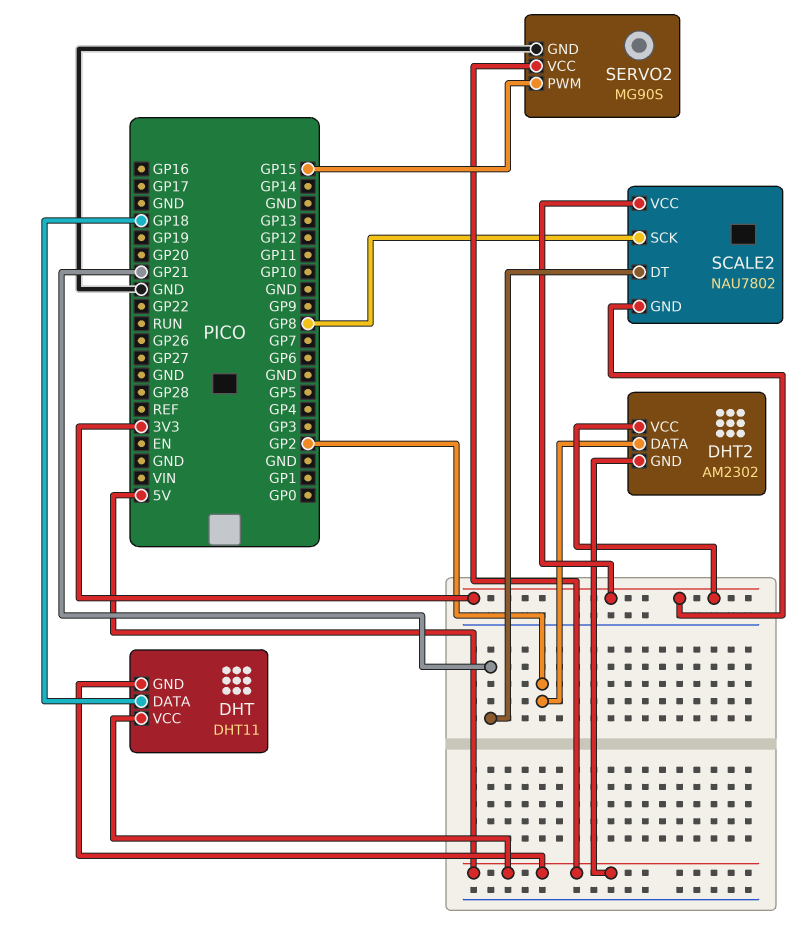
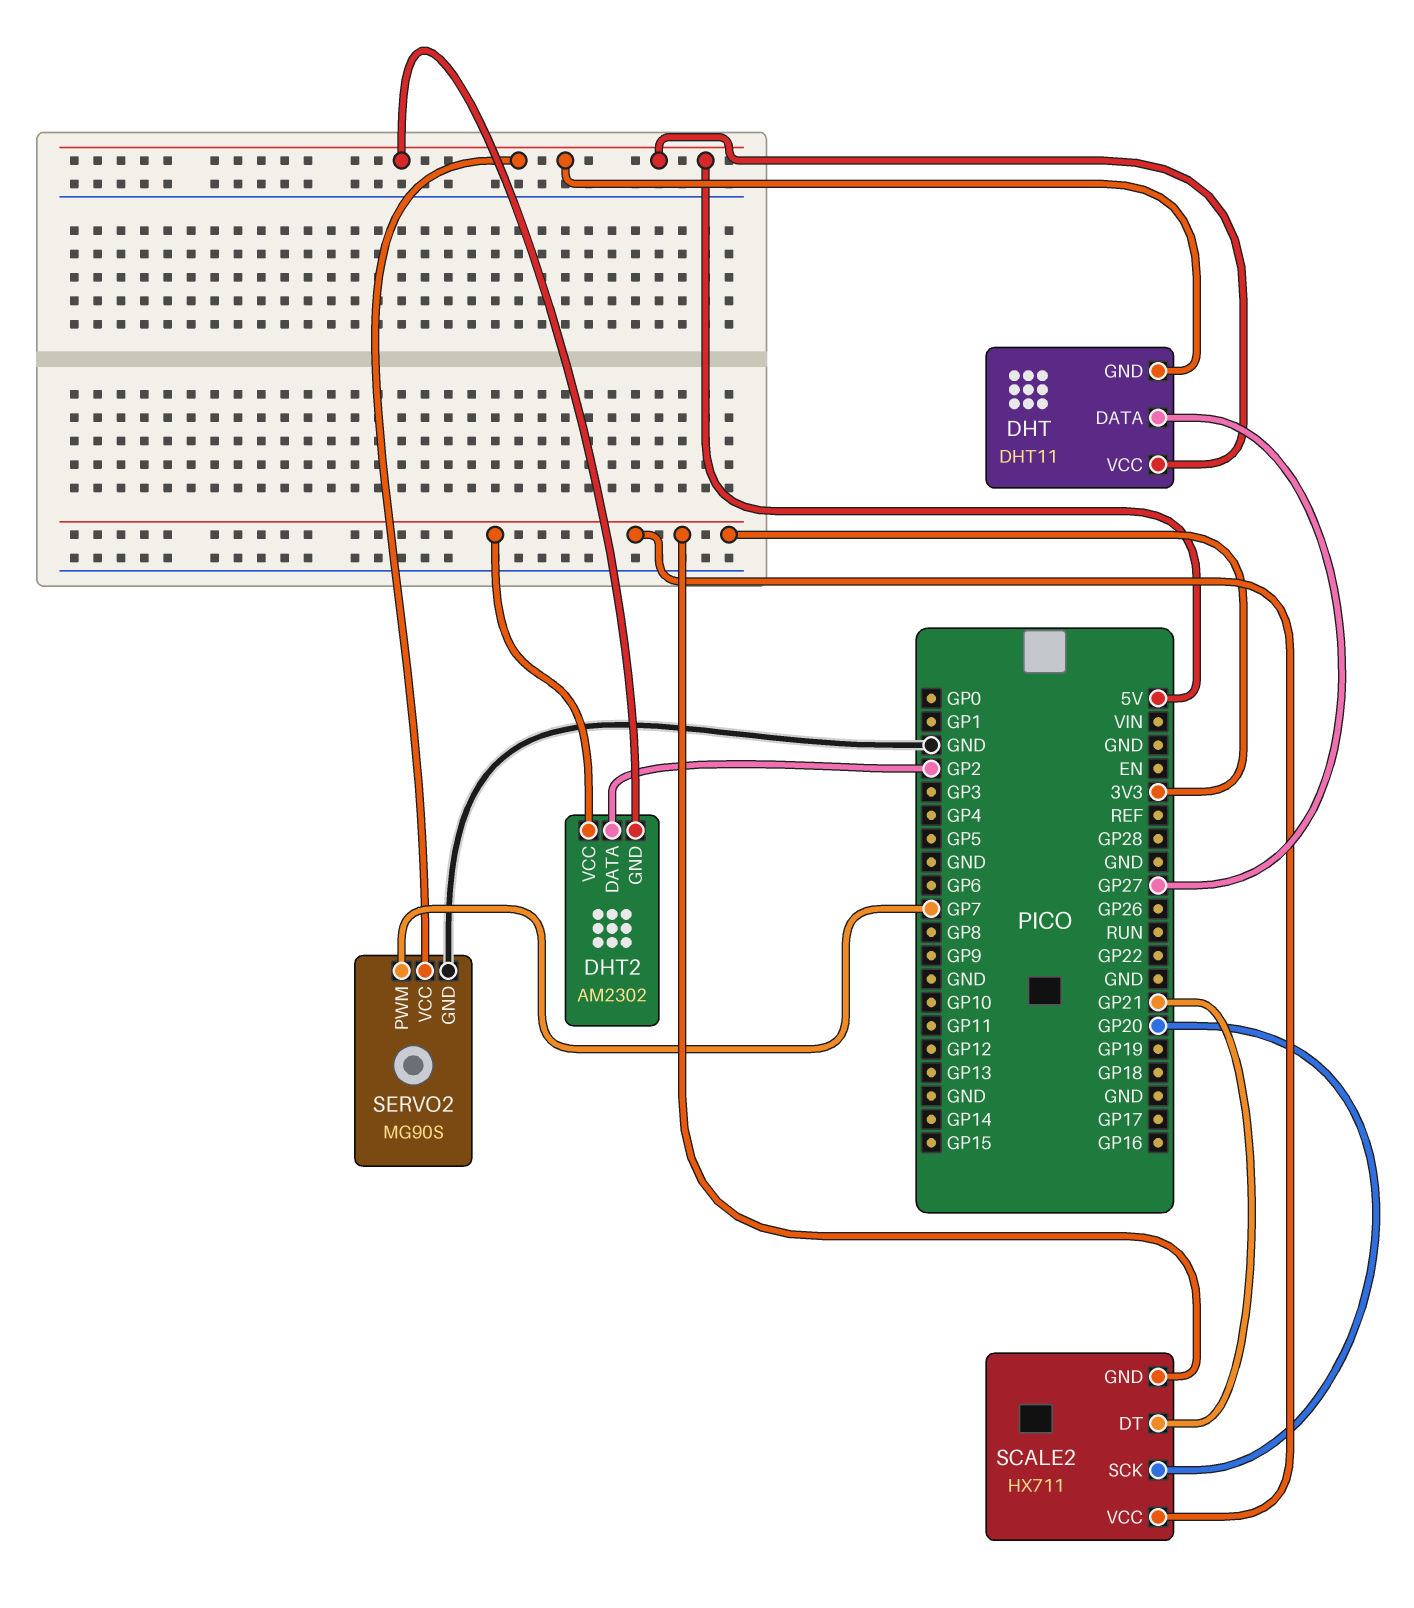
DHT pin DATA: GP18 -> GP27
SCALE2: NAU7802 -> HX711
SCALE2 pin SCK: GP8 -> GP20
SERVO2 pin PWM: GP15 -> GP7

